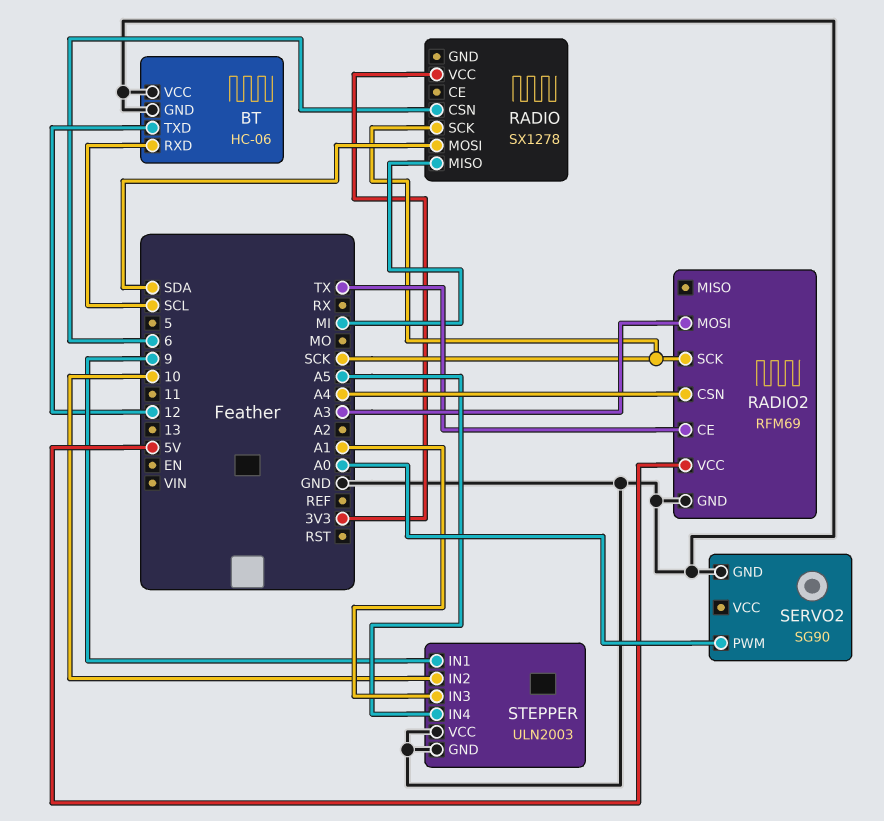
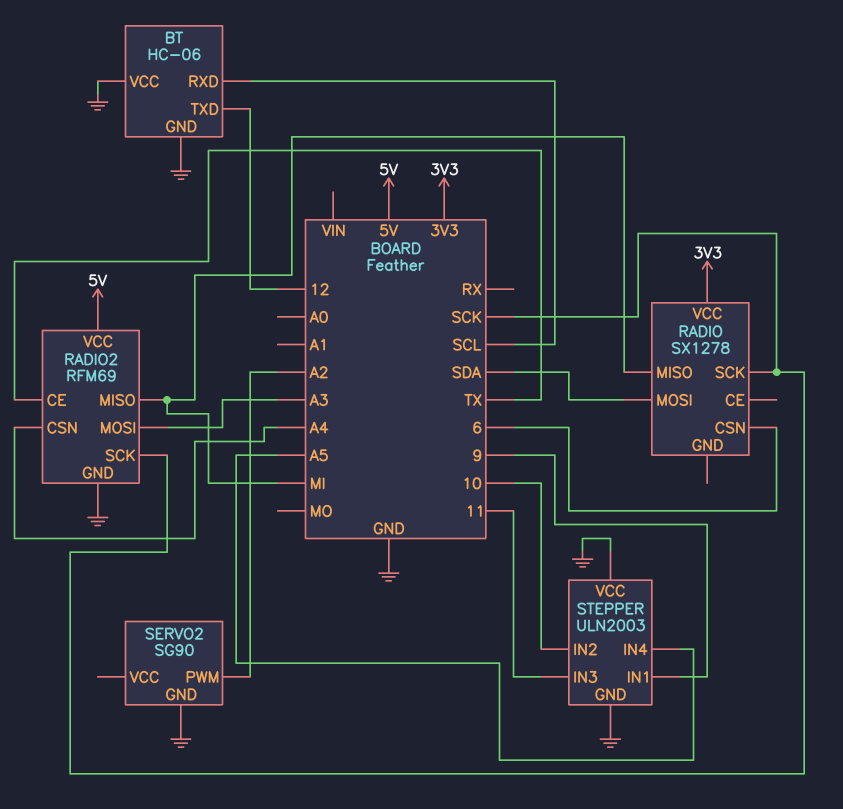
RADIO2 pin MISO: none -> MI
SERVO2 pin PWM: A0 -> A2
STEPPER pin IN3: A1 -> 11

